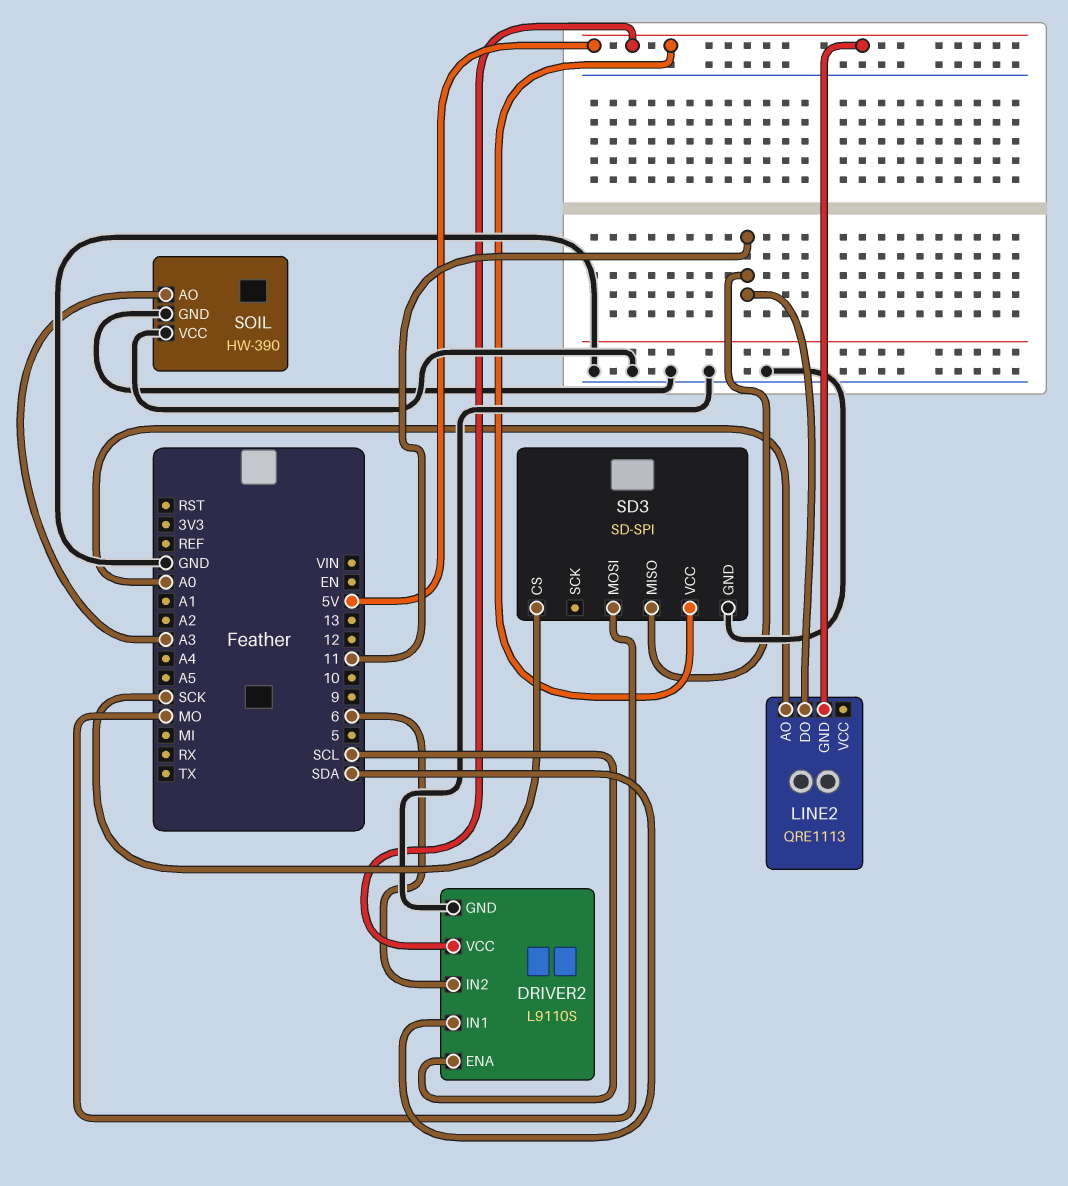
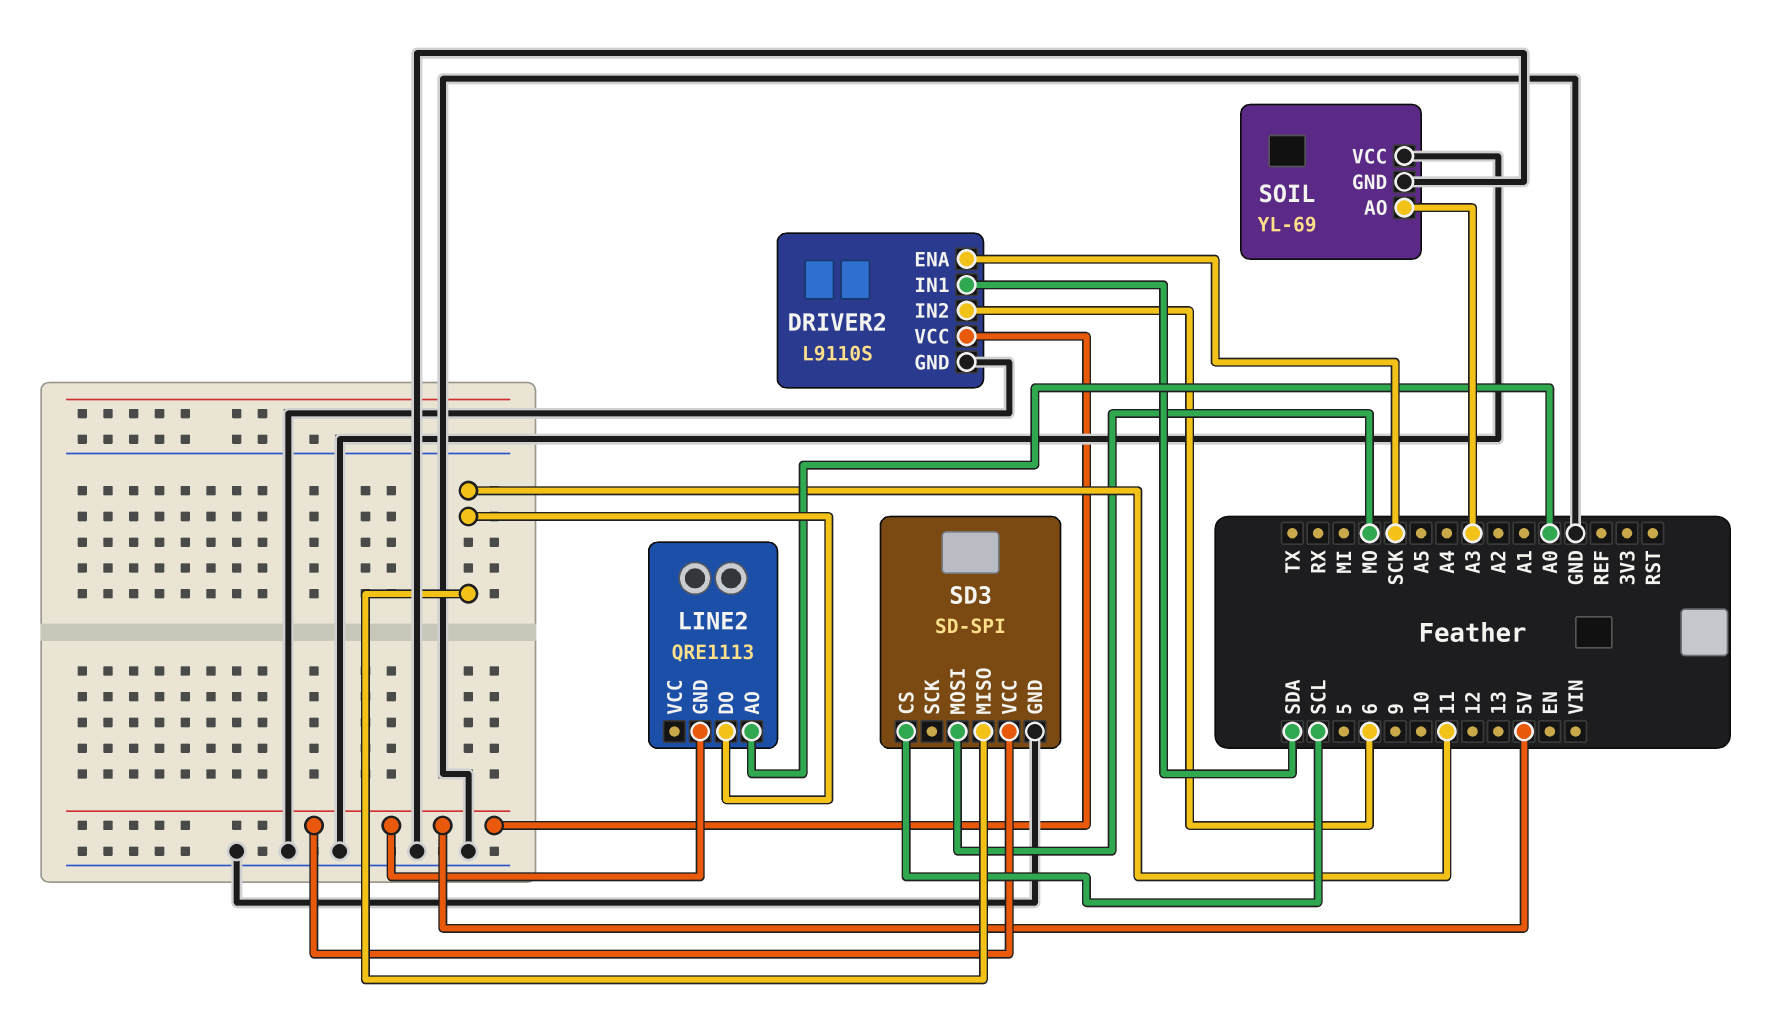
DRIVER2 pin ENA: SCL -> SCK
SD3 pin CS: SCK -> SCL
SOIL: HW-390 -> YL-69

